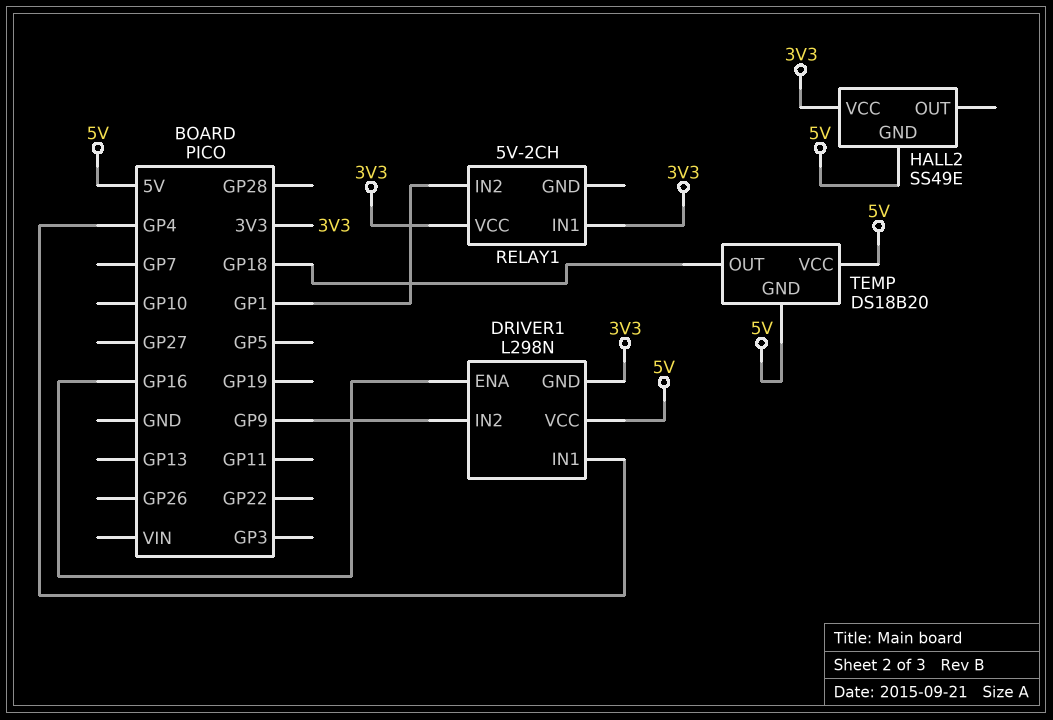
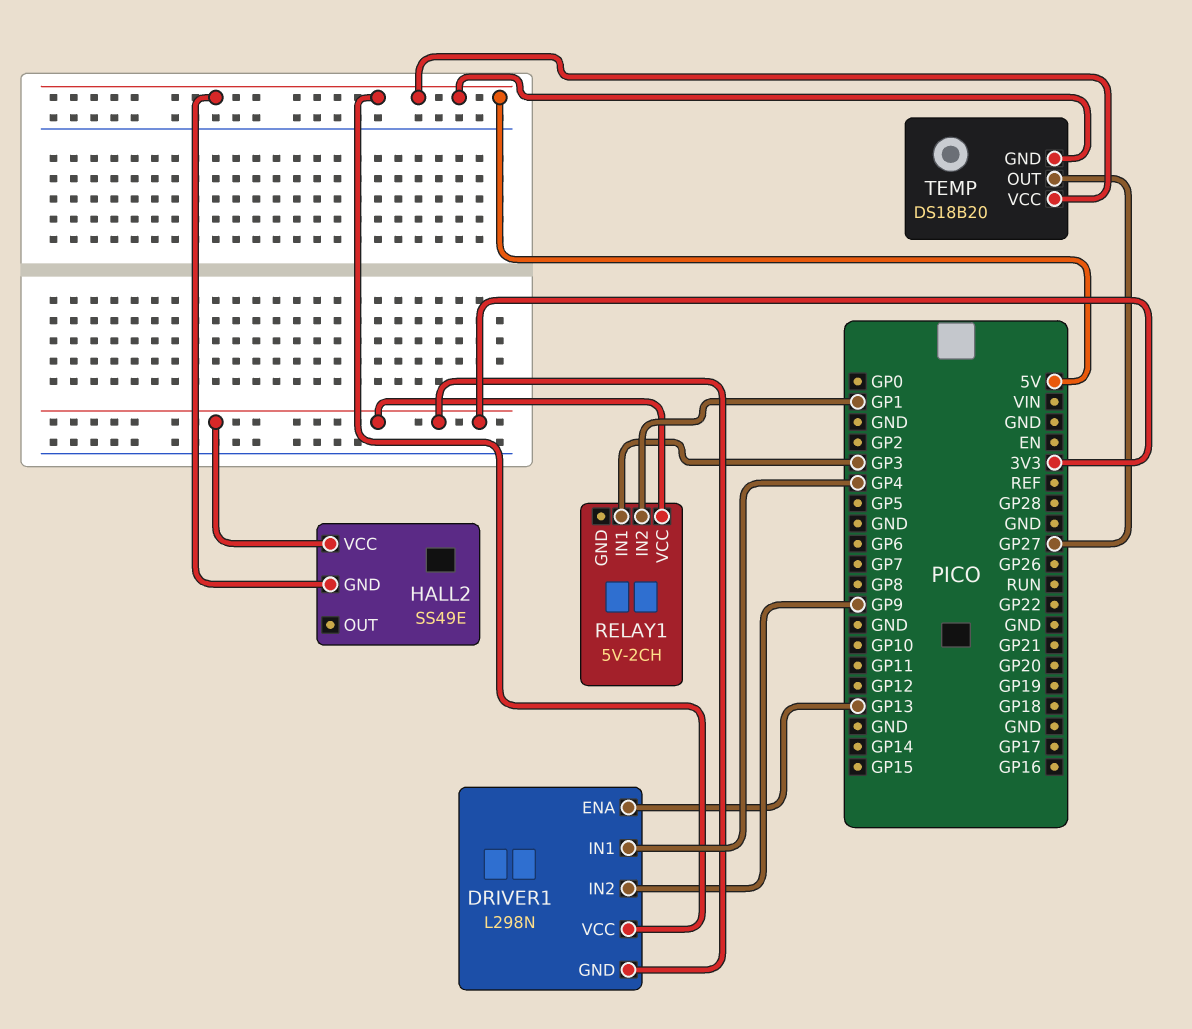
DRIVER1 pin ENA: GP16 -> GP13
RELAY1 pin IN1: 3V3 -> GP3
TEMP pin OUT: GP18 -> GP27

